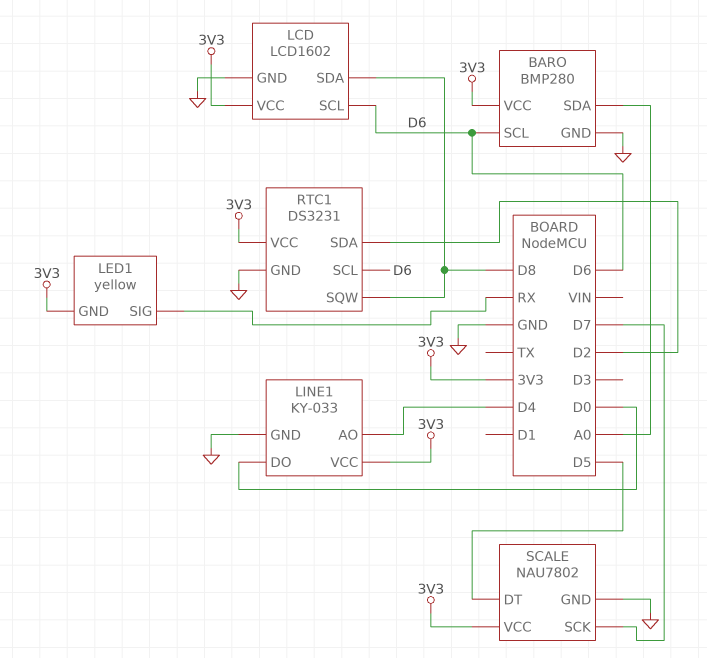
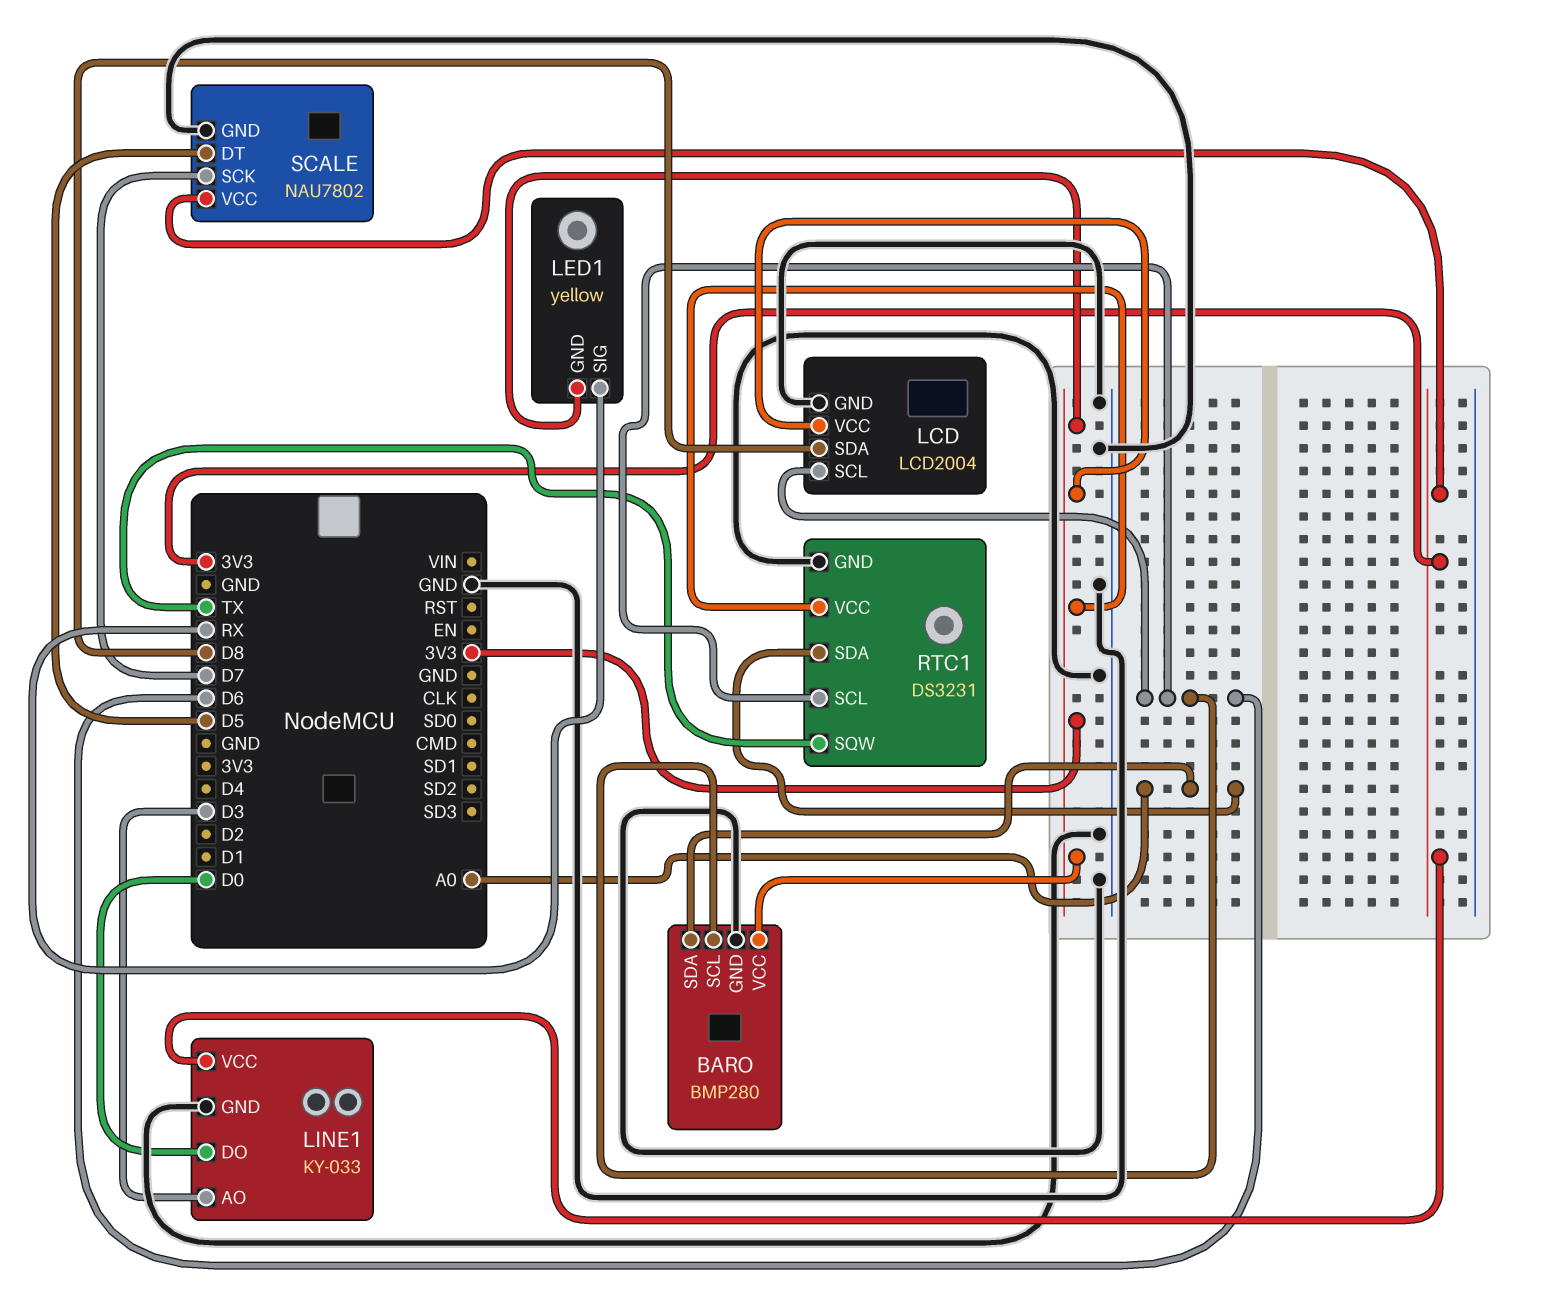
LCD: LCD1602 -> LCD2004
LINE1 pin AO: D4 -> D3
RTC1 pin SDA: D2 -> A0
RTC1 pin SQW: D8 -> TX

